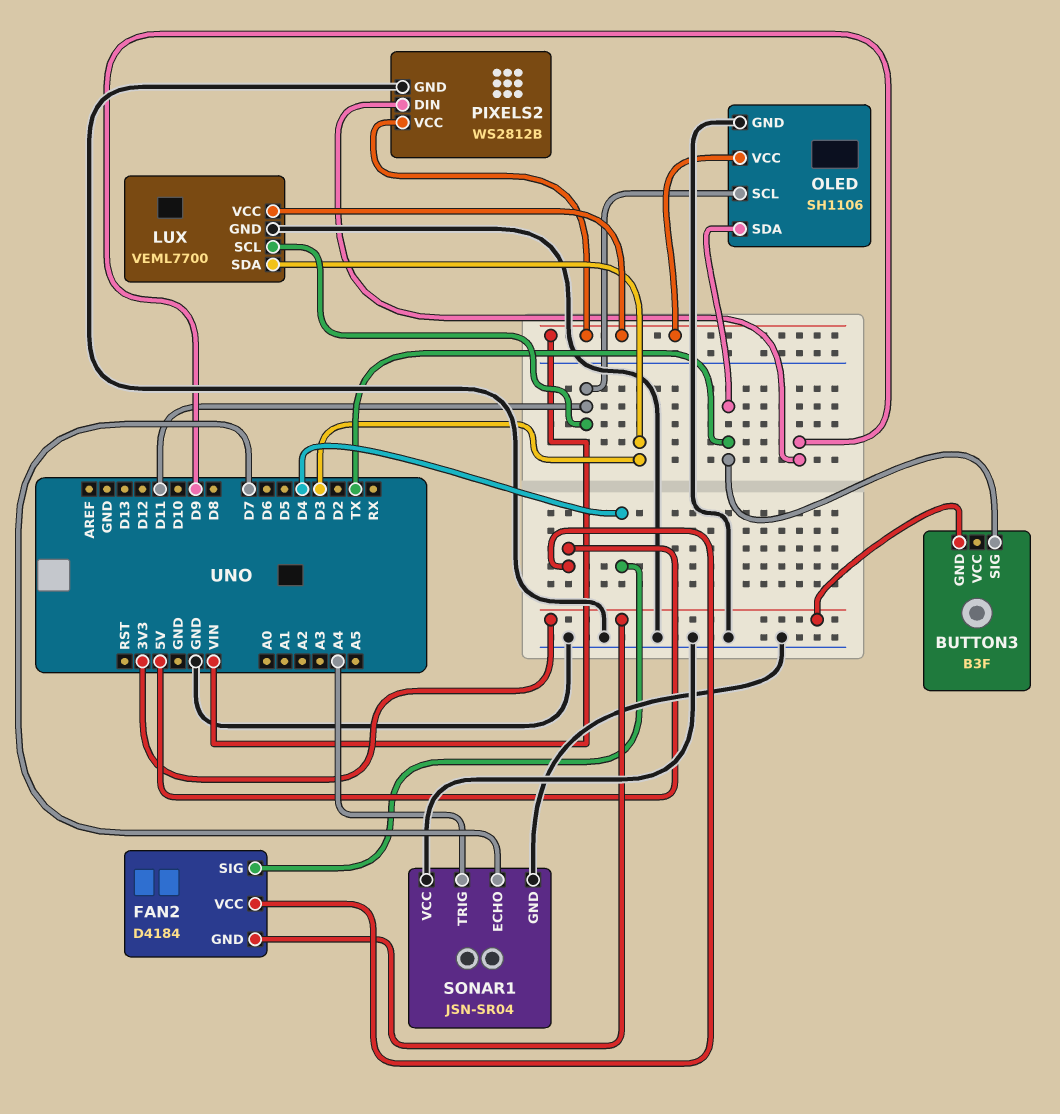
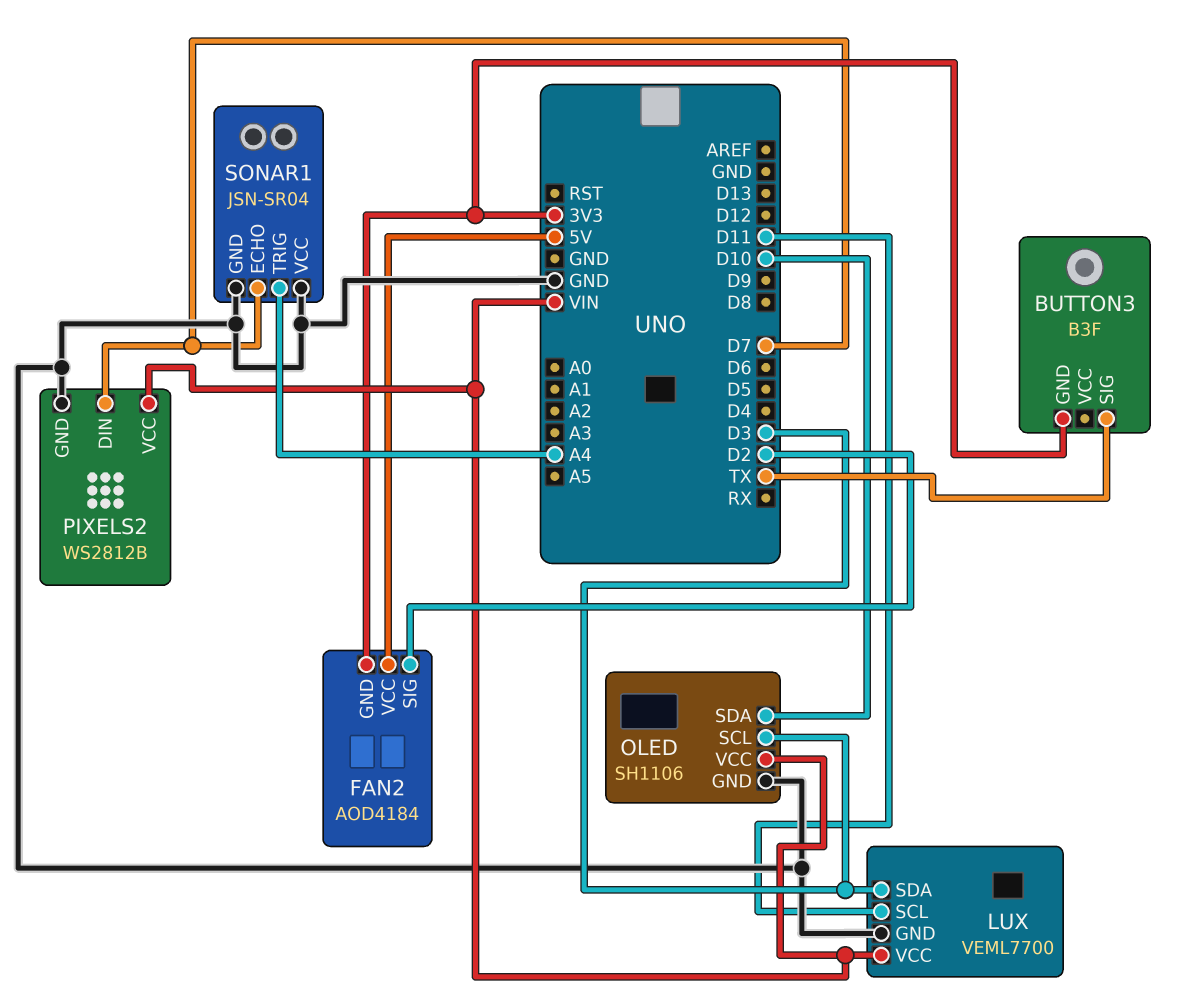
FAN2: D4184 -> AOD4184
FAN2 pin SIG: D4 -> D2
OLED pin SCL: D11 -> D3
OLED pin SDA: TX -> D10
PIXELS2 pin DIN: D9 -> D7

